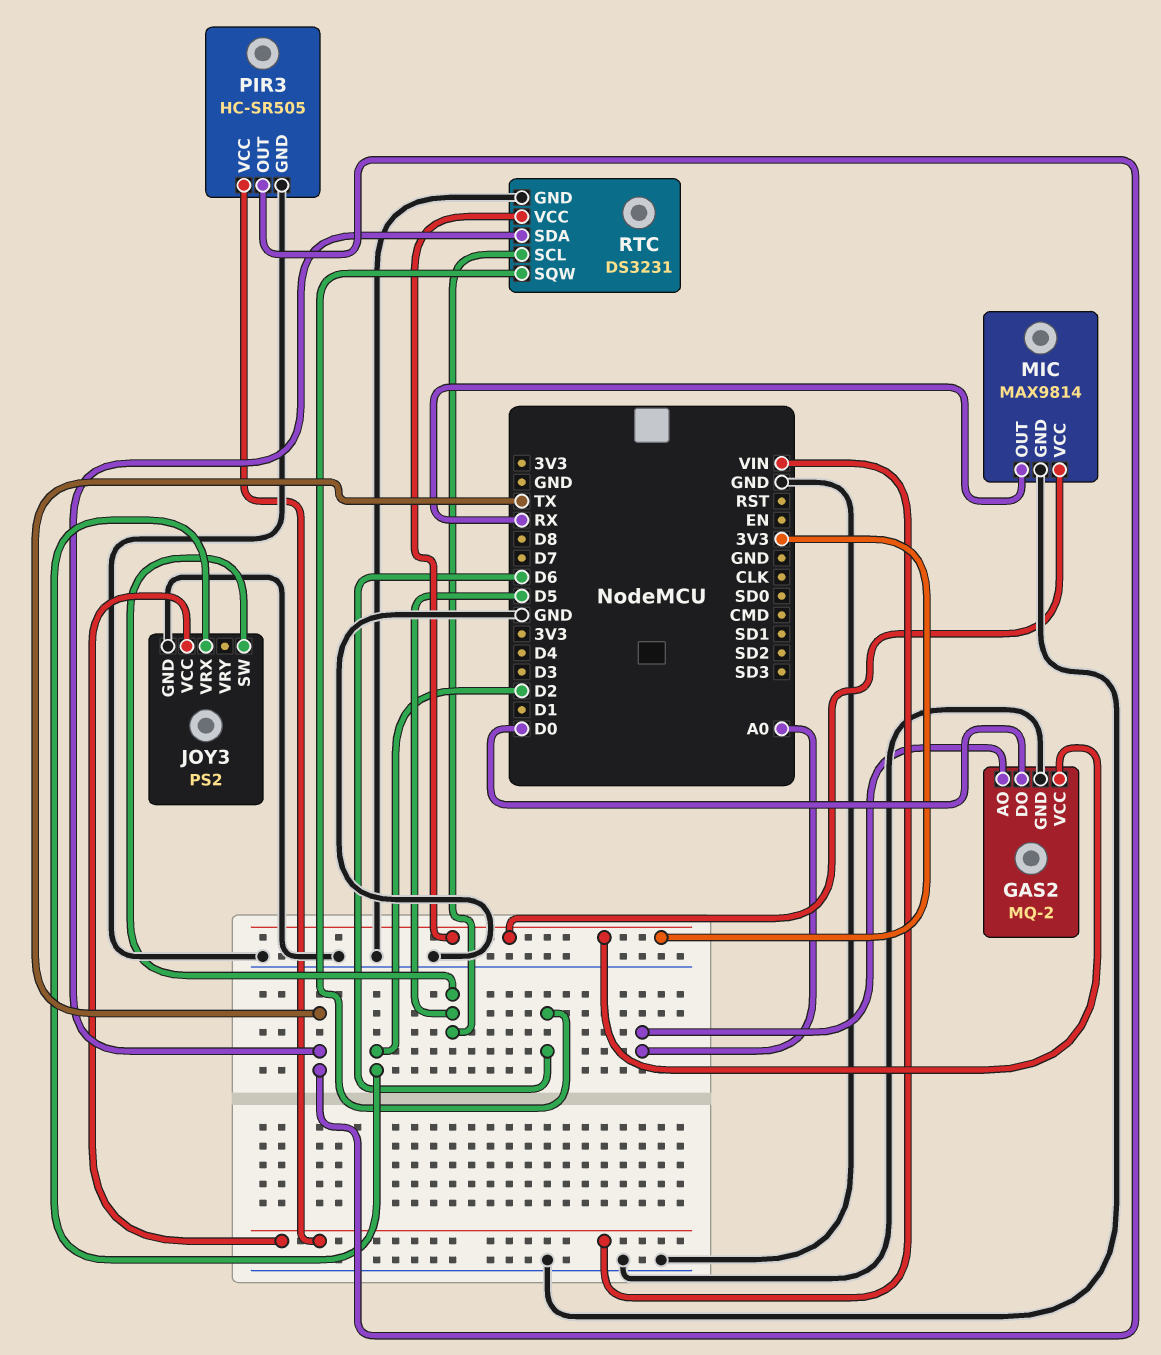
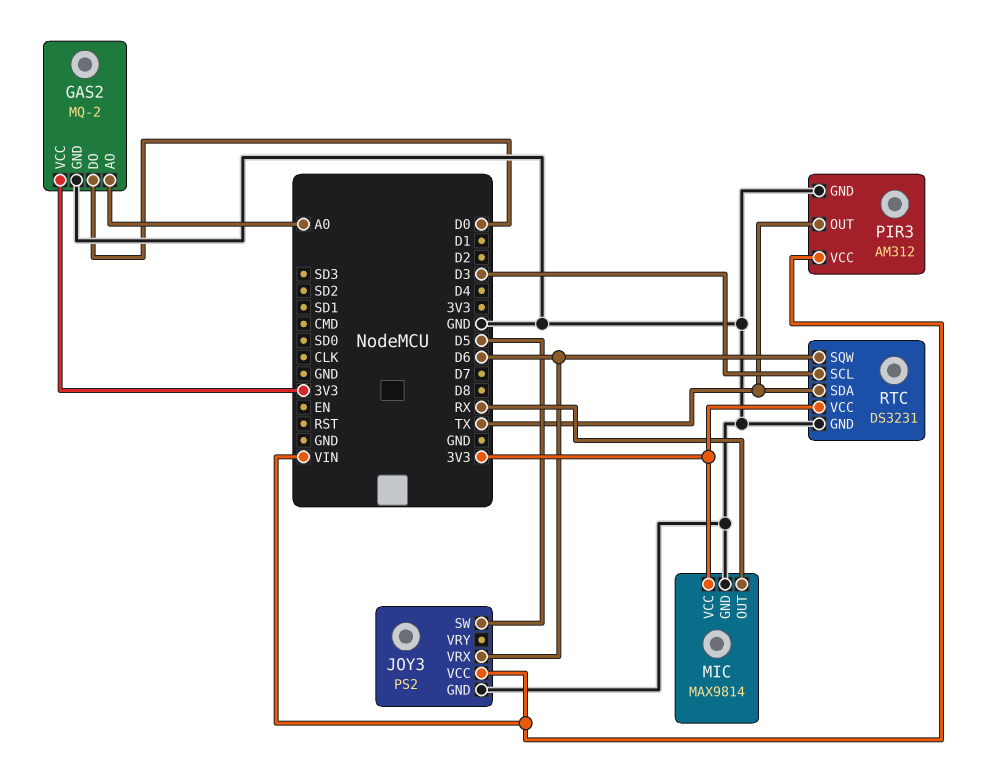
JOY3 pin VRX: D2 -> D6
PIR3: HC-SR505 -> AM312
RTC pin SCL: D5 -> D3

